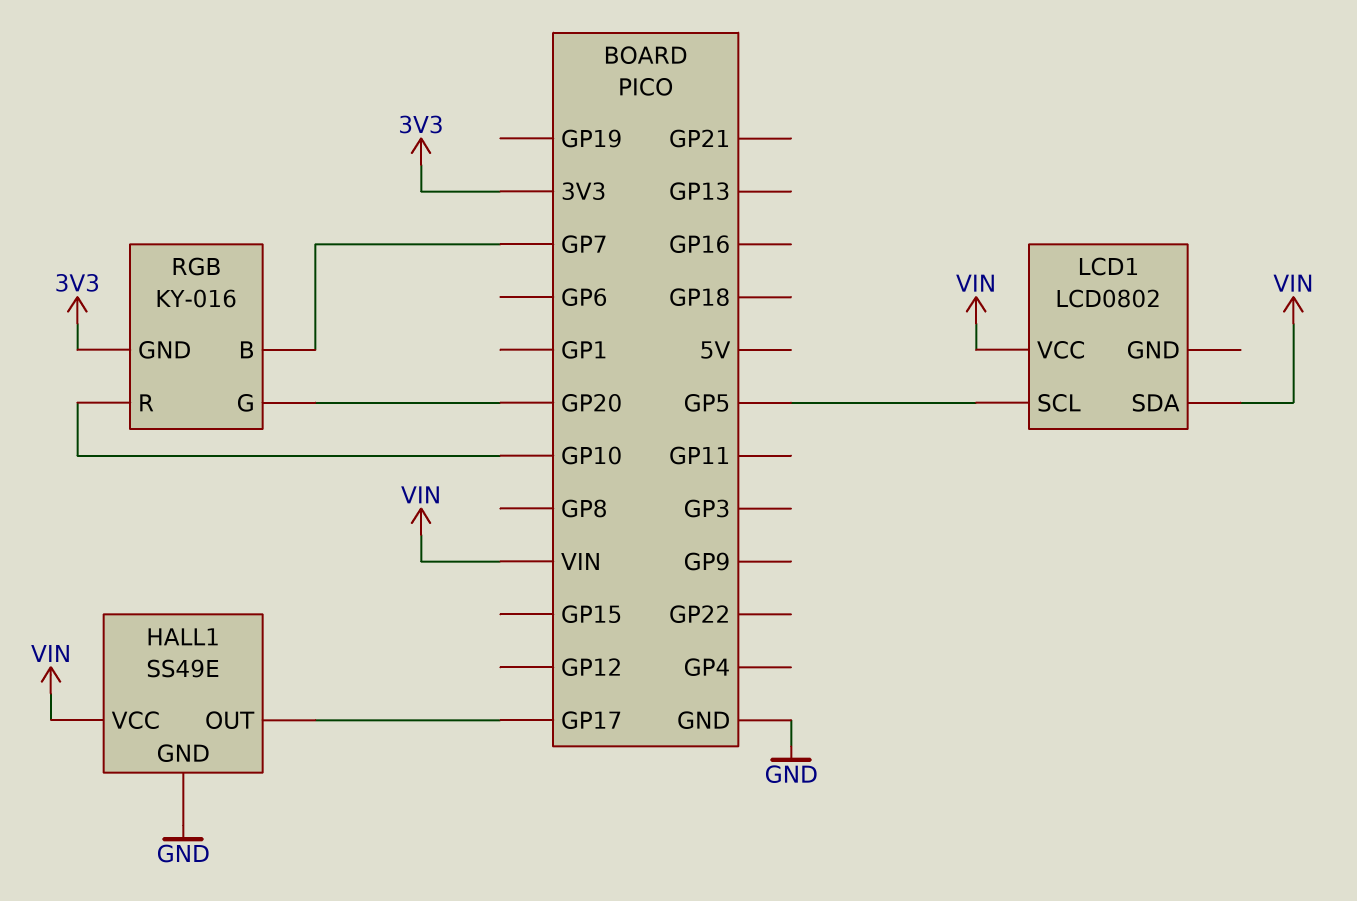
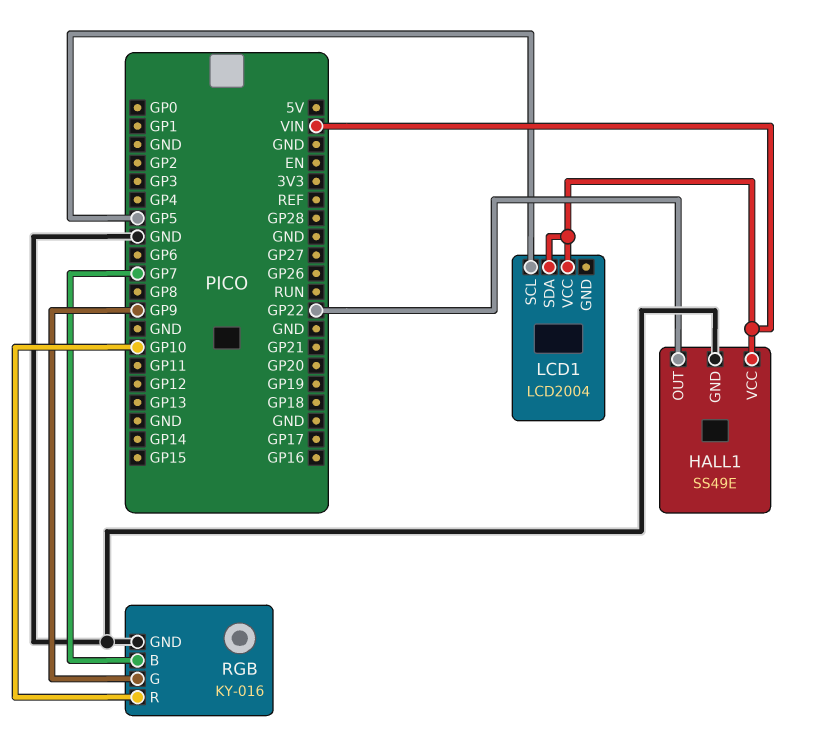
HALL1 pin OUT: GP17 -> GP22
LCD1: LCD0802 -> LCD2004
RGB pin G: GP20 -> GP9
RGB pin GND: 3V3 -> GND

